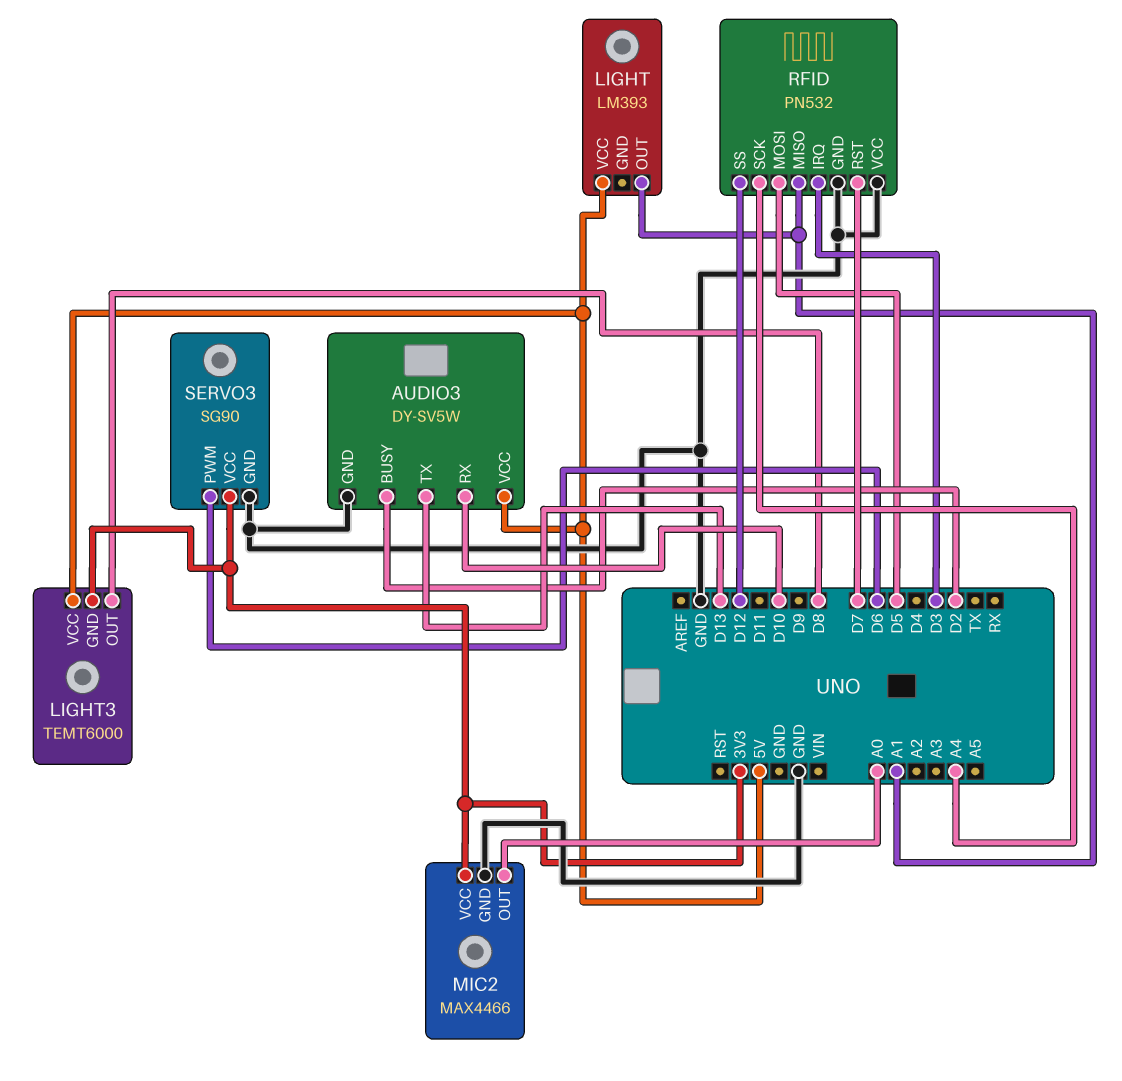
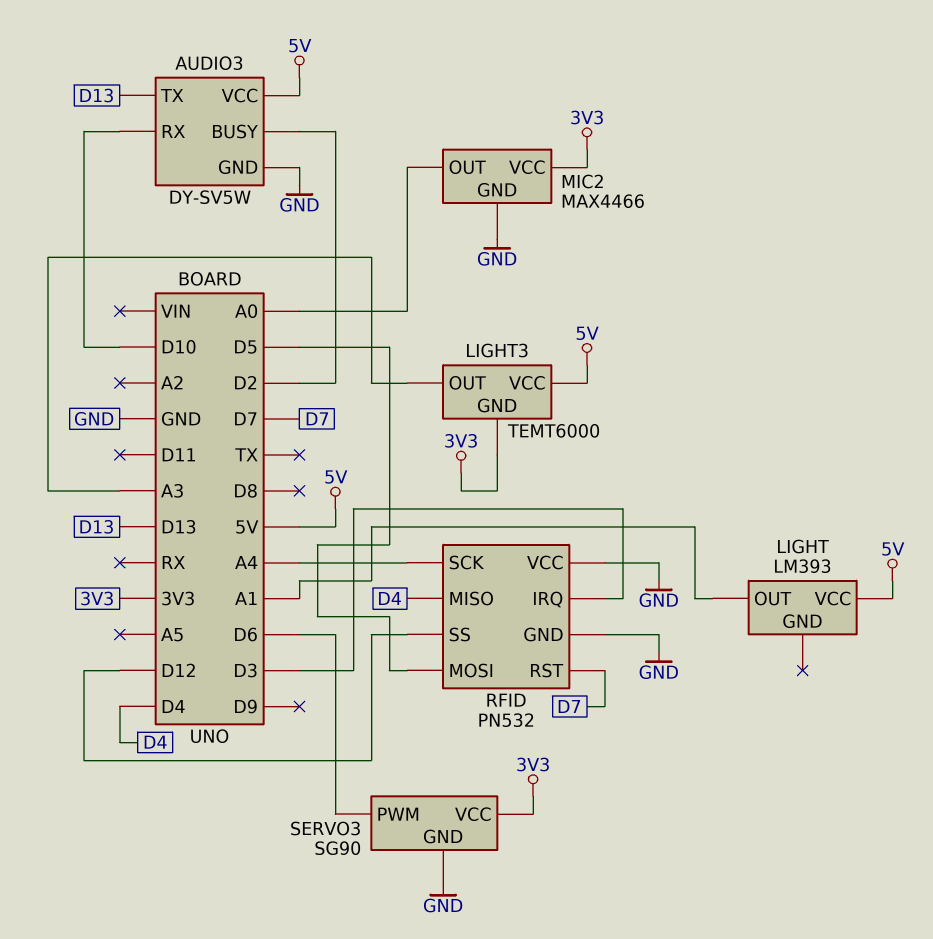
LIGHT3 pin OUT: D8 -> A3
RFID pin MISO: A1 -> D4

